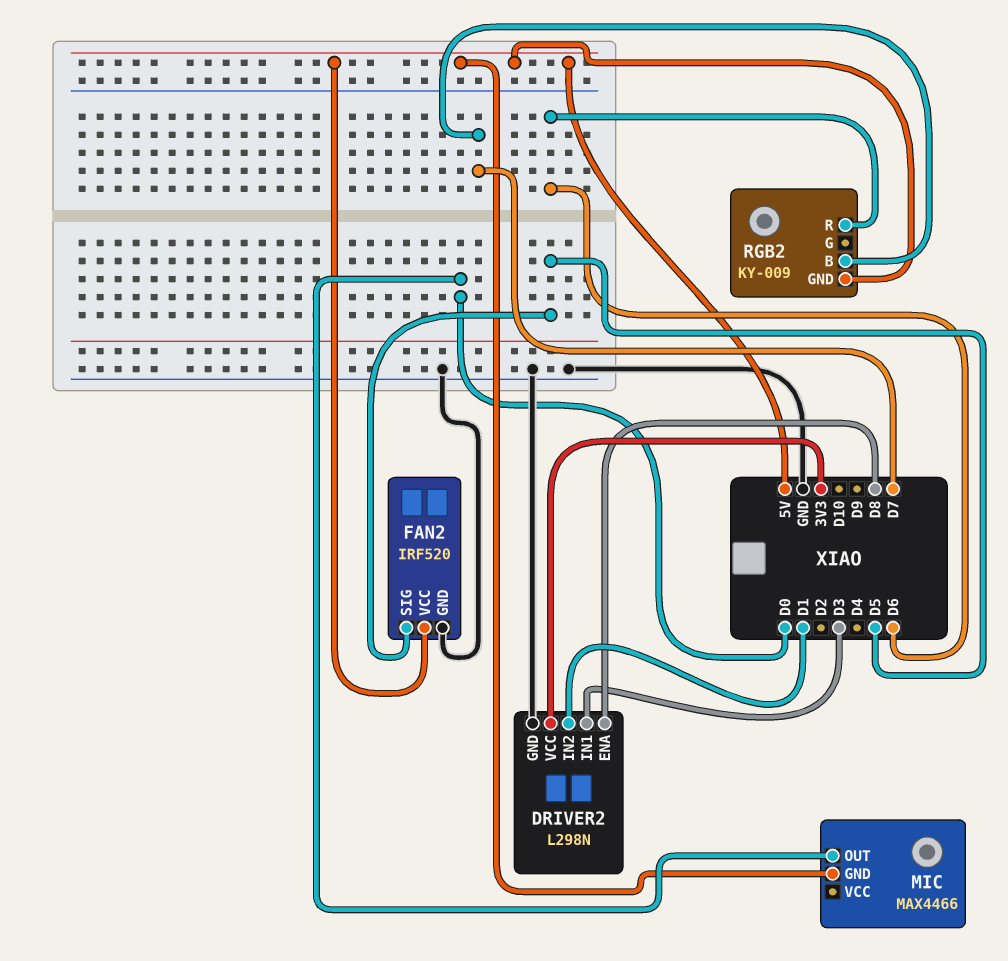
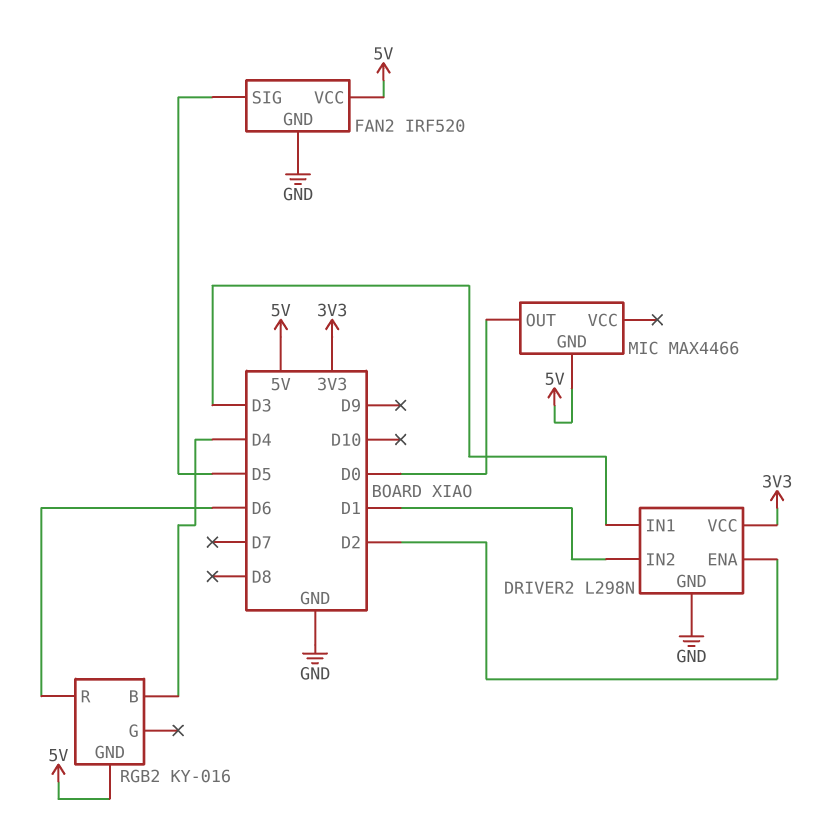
DRIVER2 pin ENA: D8 -> D2
RGB2: KY-009 -> KY-016
RGB2 pin B: D7 -> D4

